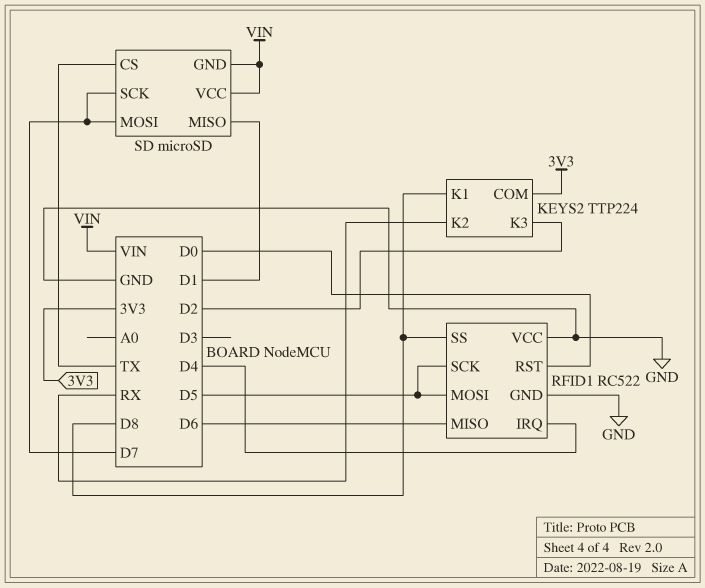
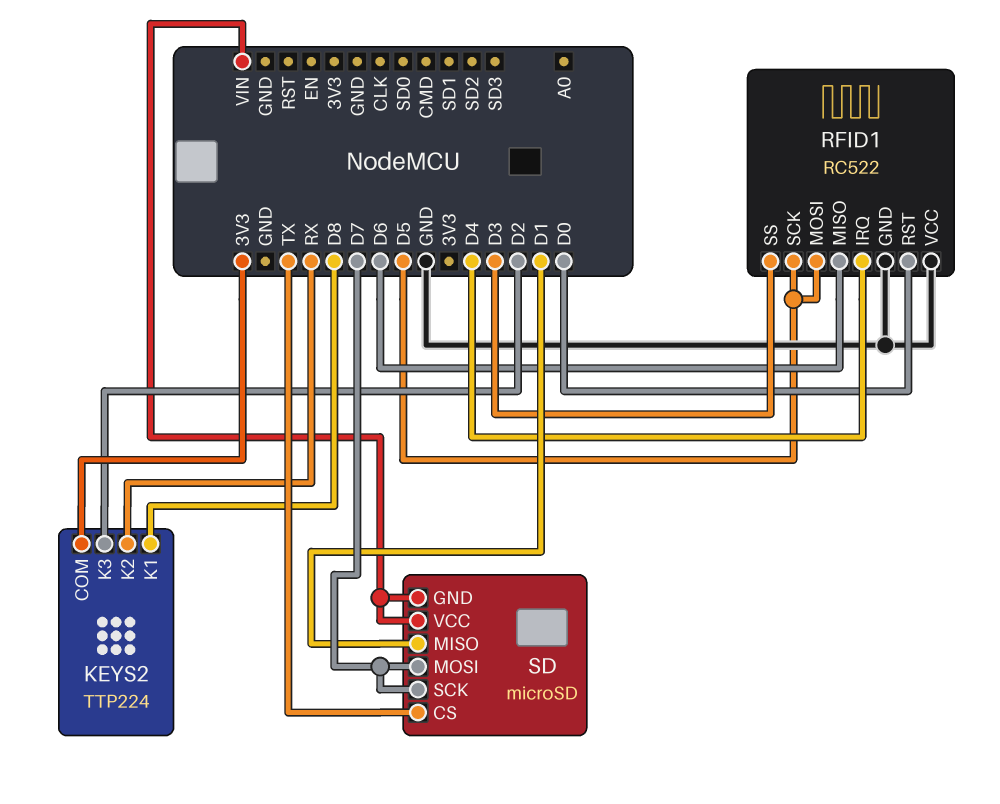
RFID1 pin SS: D8 -> D3

